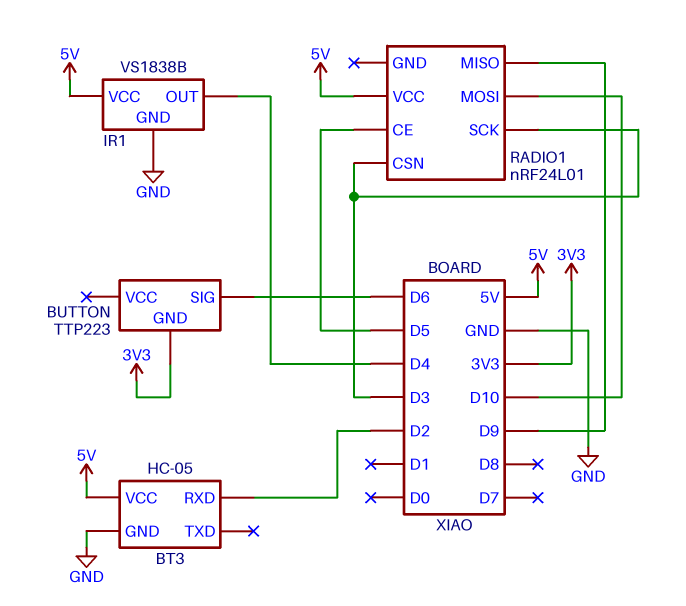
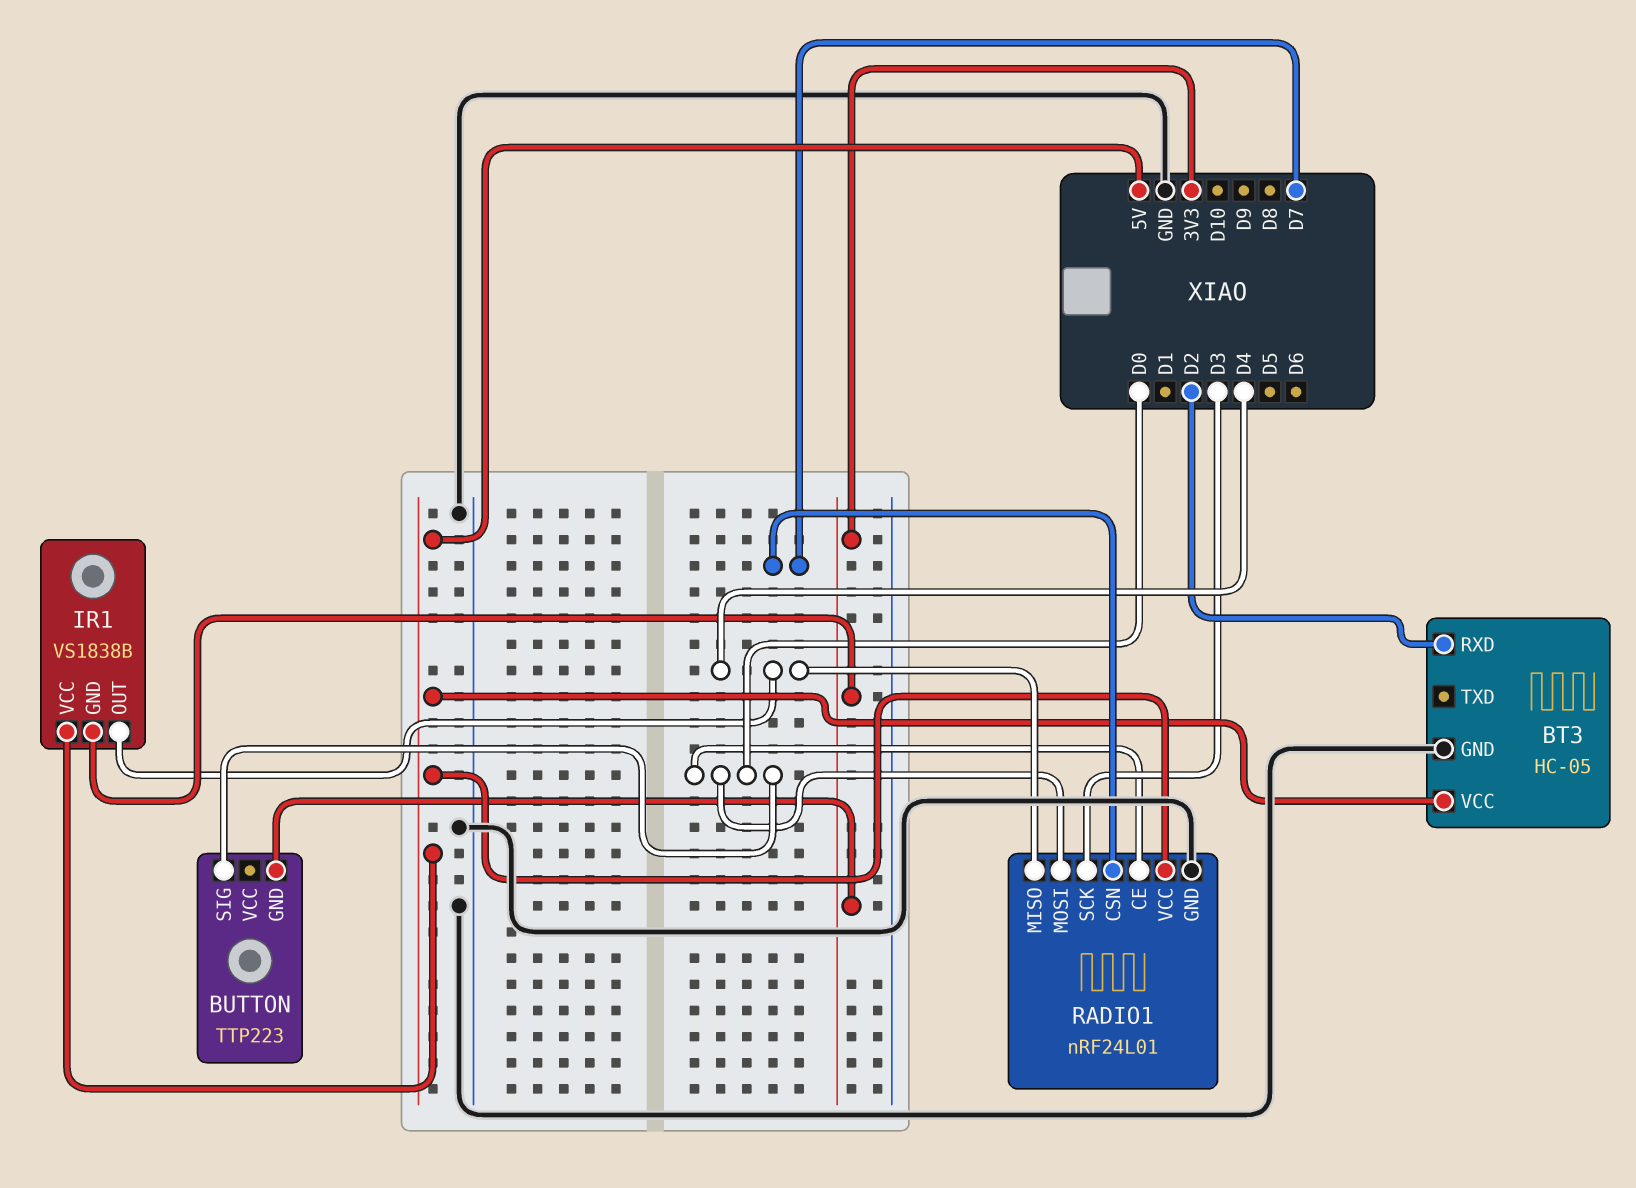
BUTTON pin SIG: D6 -> D0
IR1 pin GND: GND -> 3V3
RADIO1 pin CE: D5 -> D0
RADIO1 pin CSN: D3 -> D7
RADIO1 pin GND: none -> GND
RADIO1 pin MISO: D9 -> D4
RADIO1 pin MOSI: D10 -> D0

